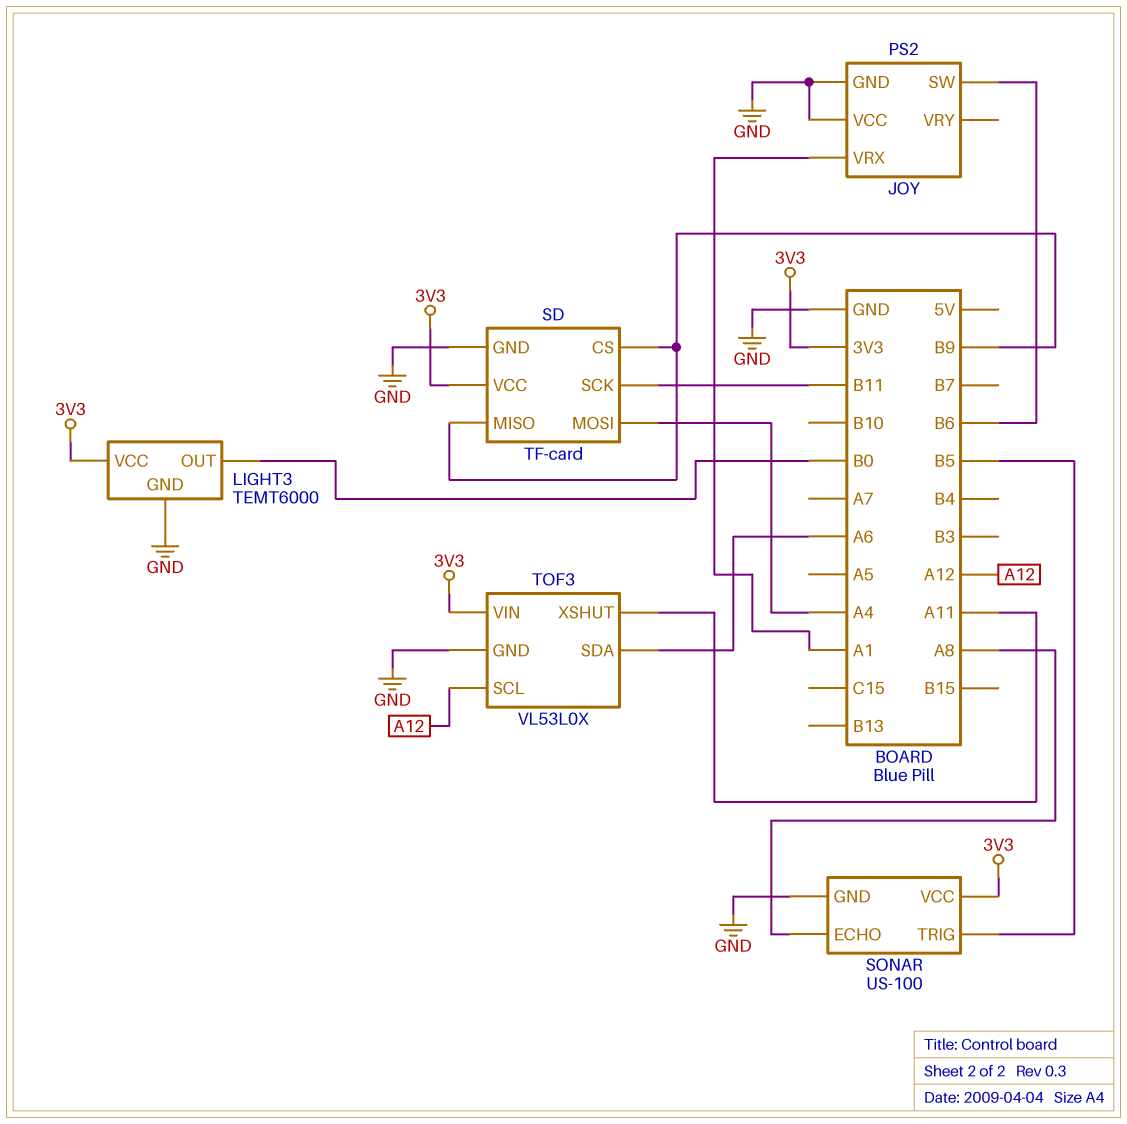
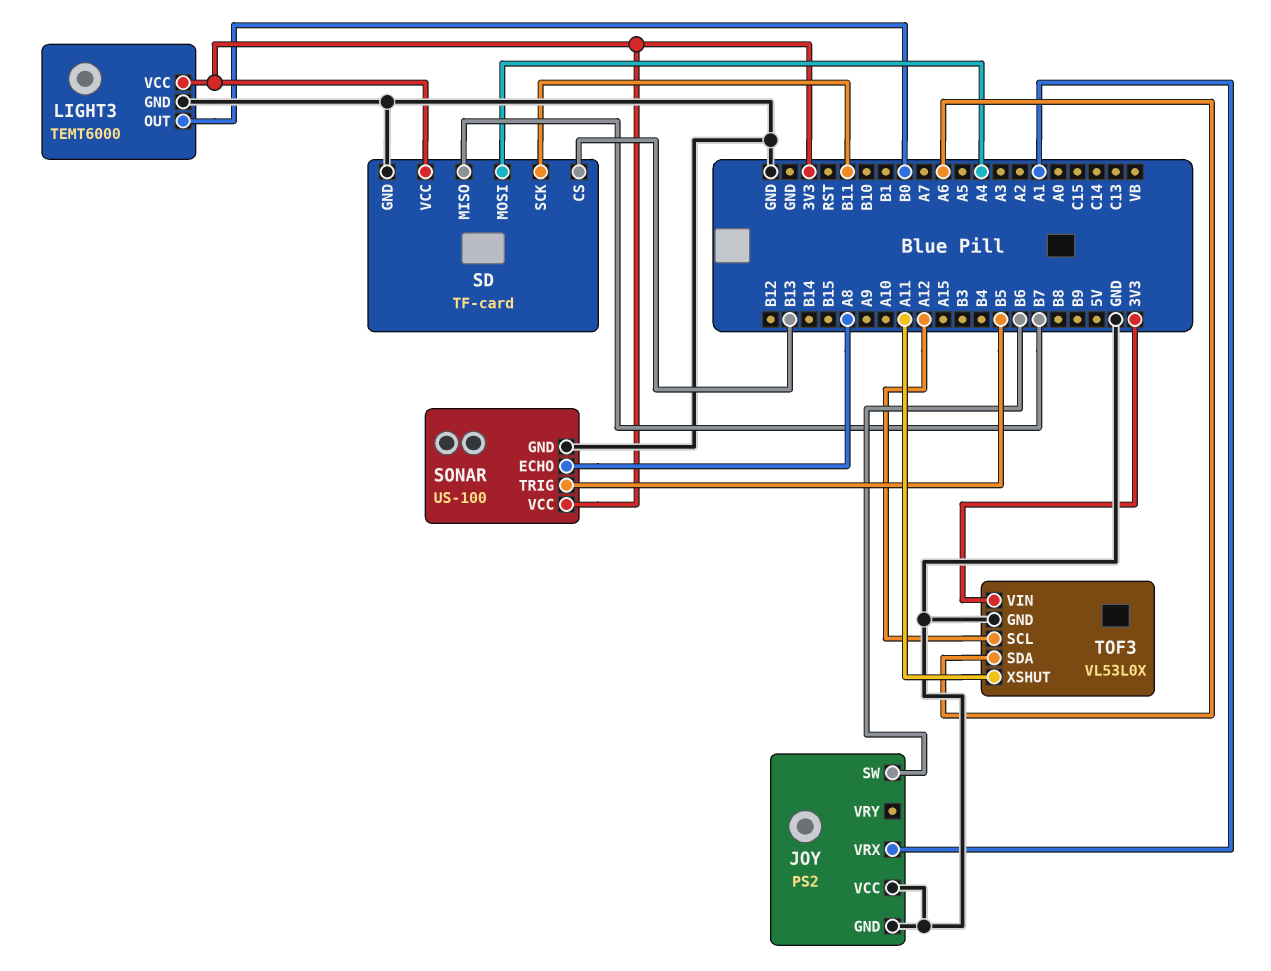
SD pin CS: B9 -> B13
SD pin MISO: B9 -> B7

